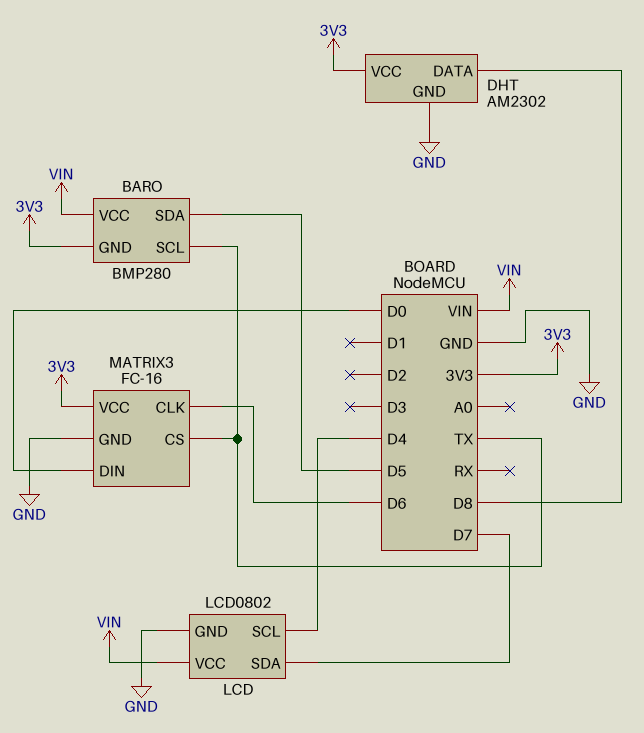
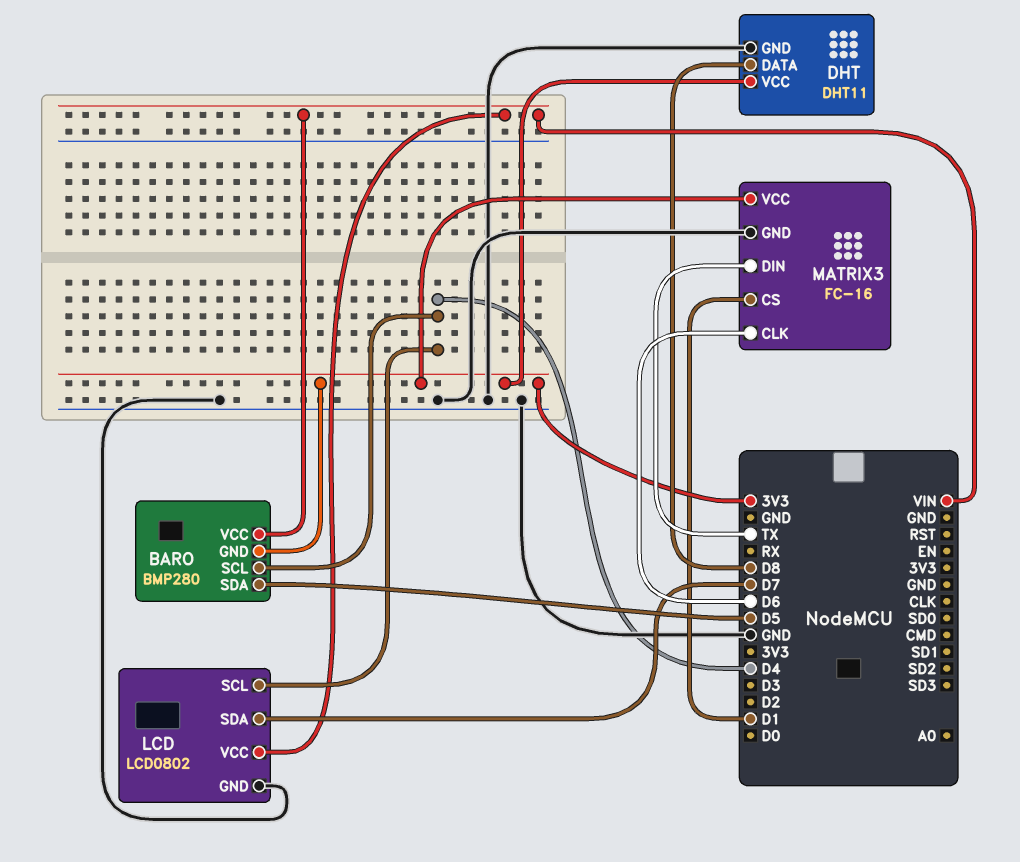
BARO pin SCL: TX -> D4
DHT: AM2302 -> DHT11
MATRIX3 pin CS: TX -> D1
MATRIX3 pin DIN: D0 -> TX

